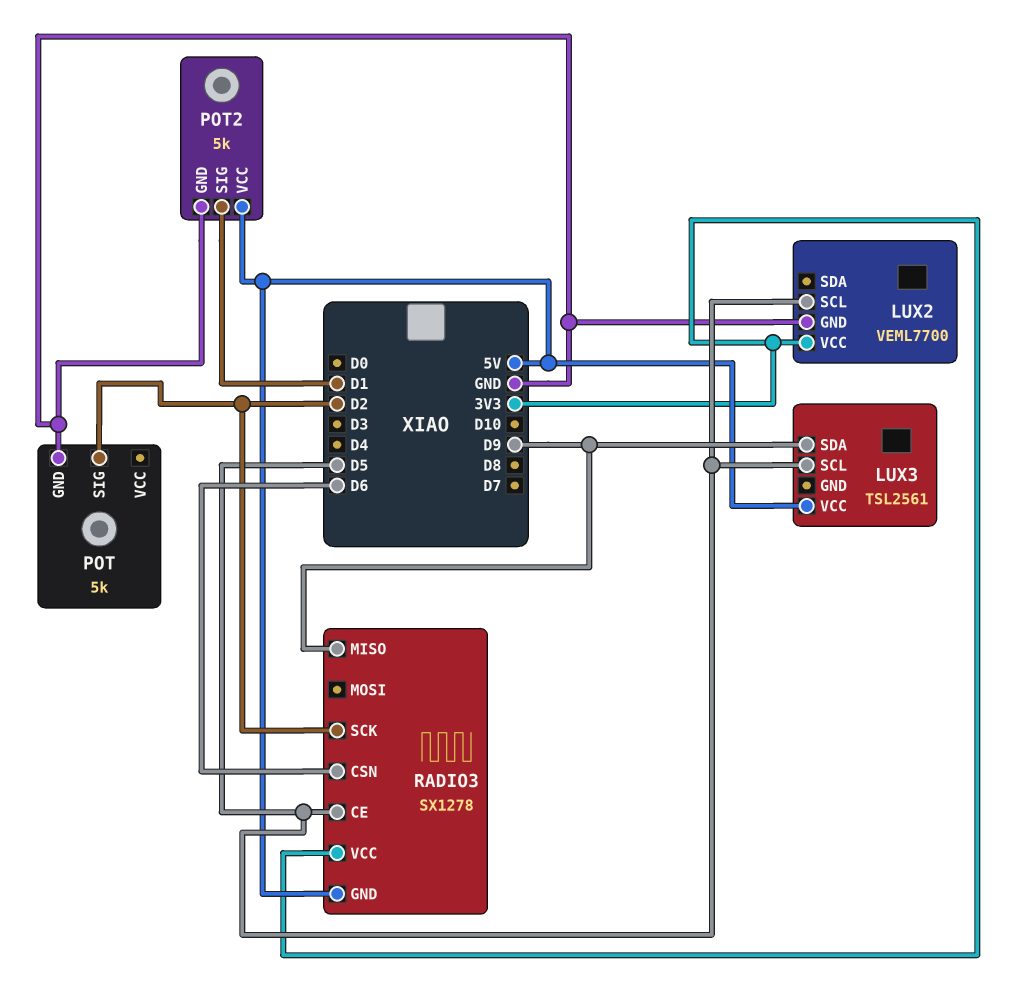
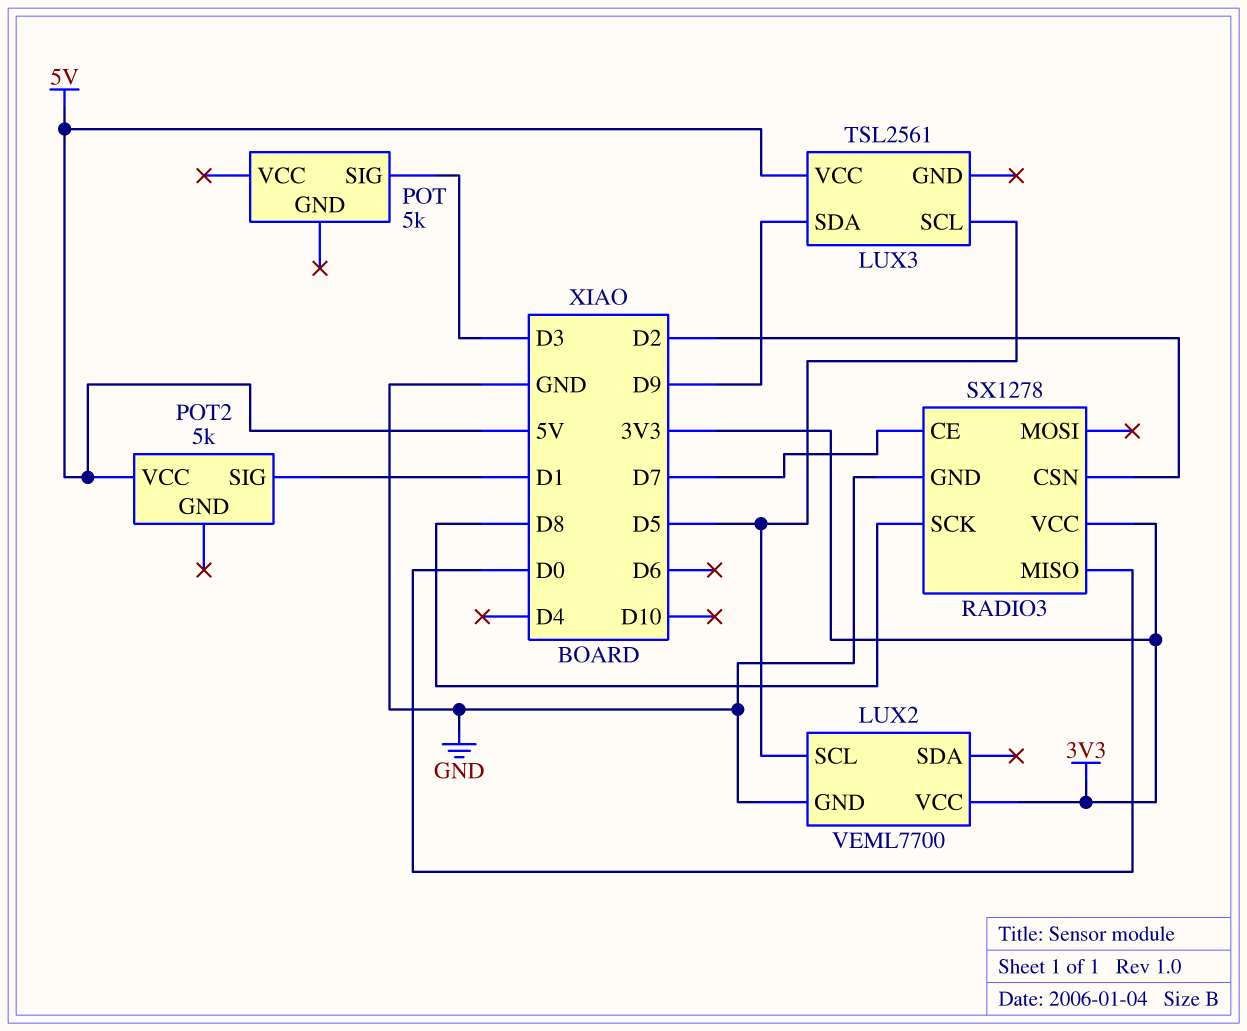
POT pin GND: GND -> none
POT pin SIG: D2 -> D3
POT2 pin GND: GND -> none
RADIO3 pin CE: D5 -> D7
RADIO3 pin CSN: D6 -> D2
RADIO3 pin GND: 5V -> GND
RADIO3 pin MISO: D9 -> D0
RADIO3 pin SCK: D2 -> D8

